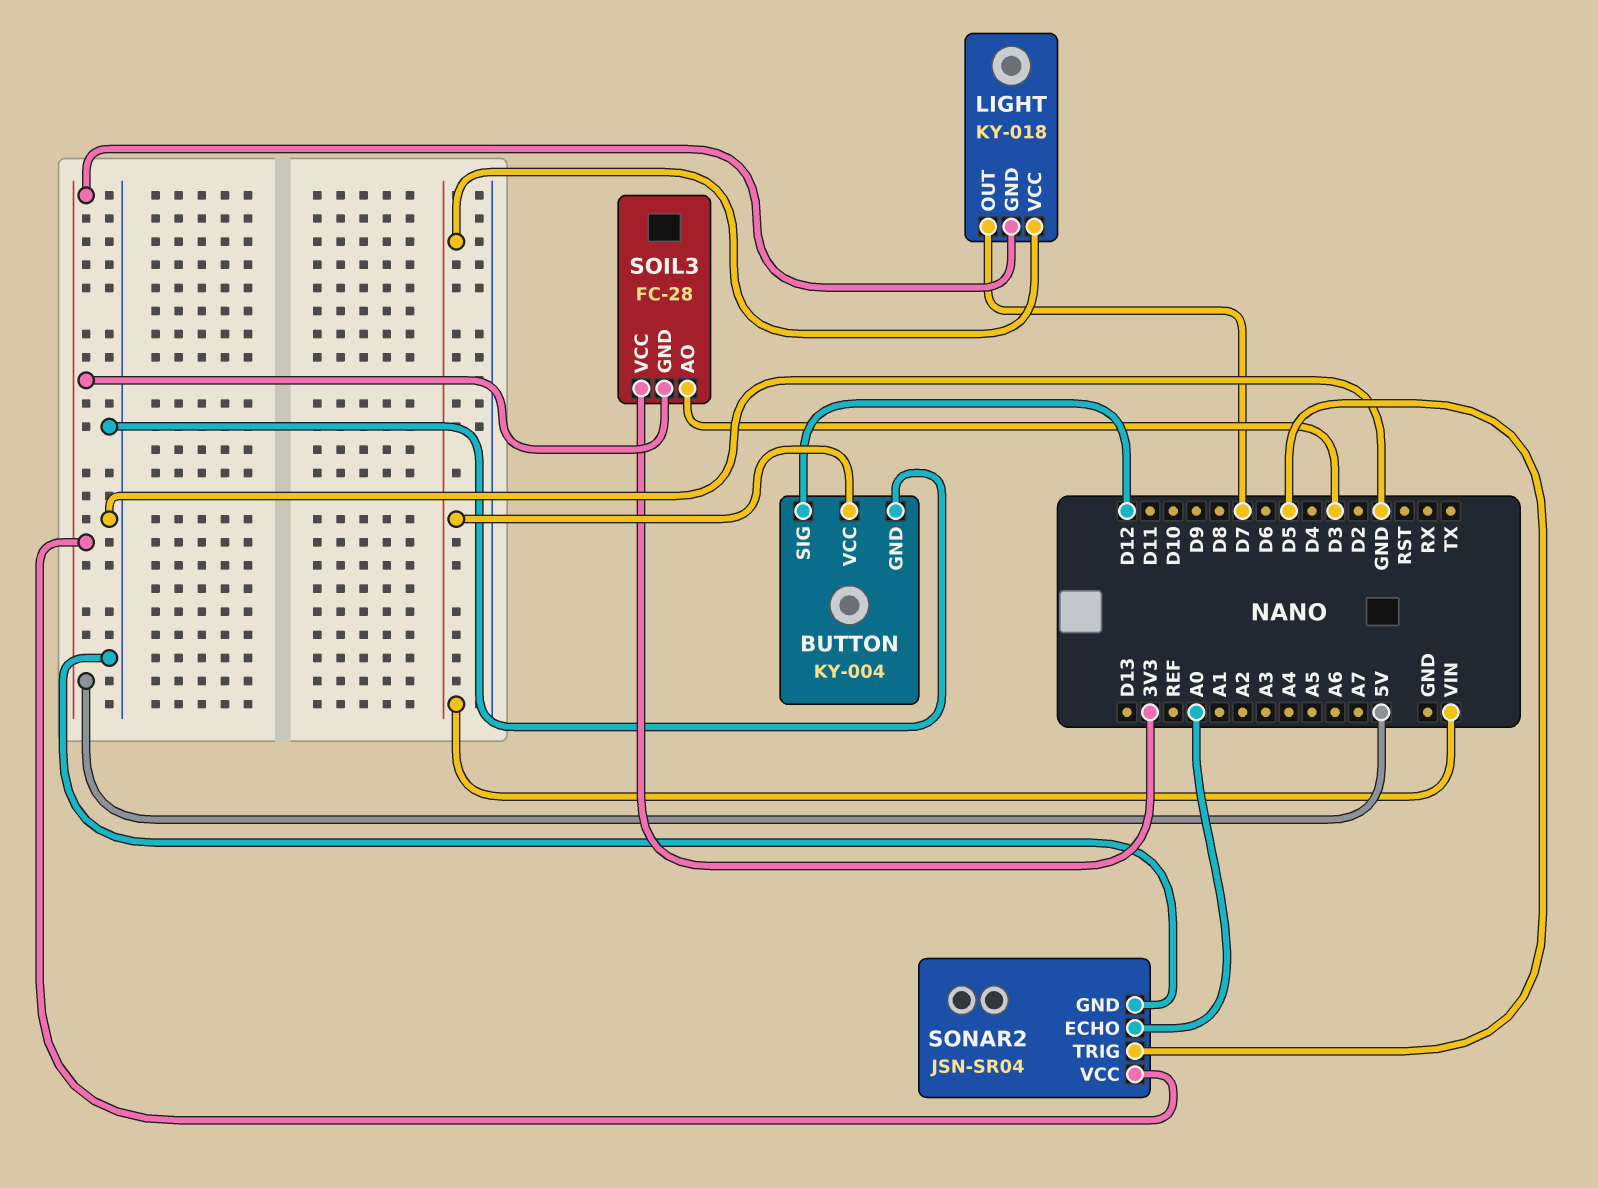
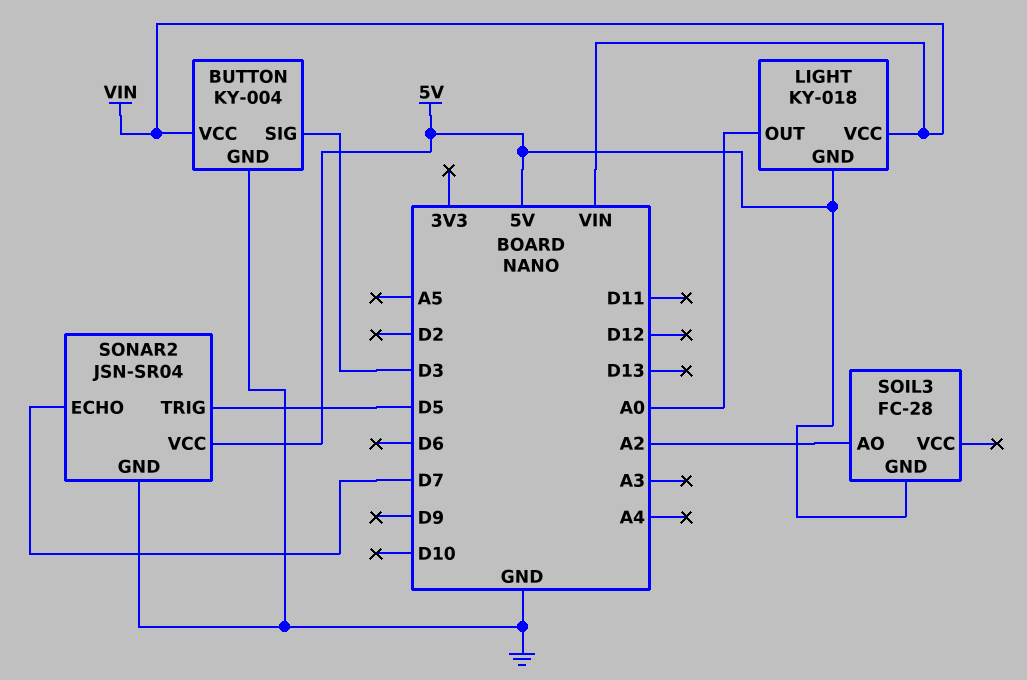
BUTTON pin SIG: D12 -> D3
LIGHT pin OUT: D7 -> A0
SOIL3 pin AO: D3 -> A2
SOIL3 pin VCC: 3V3 -> none
SONAR2 pin ECHO: A0 -> D7

